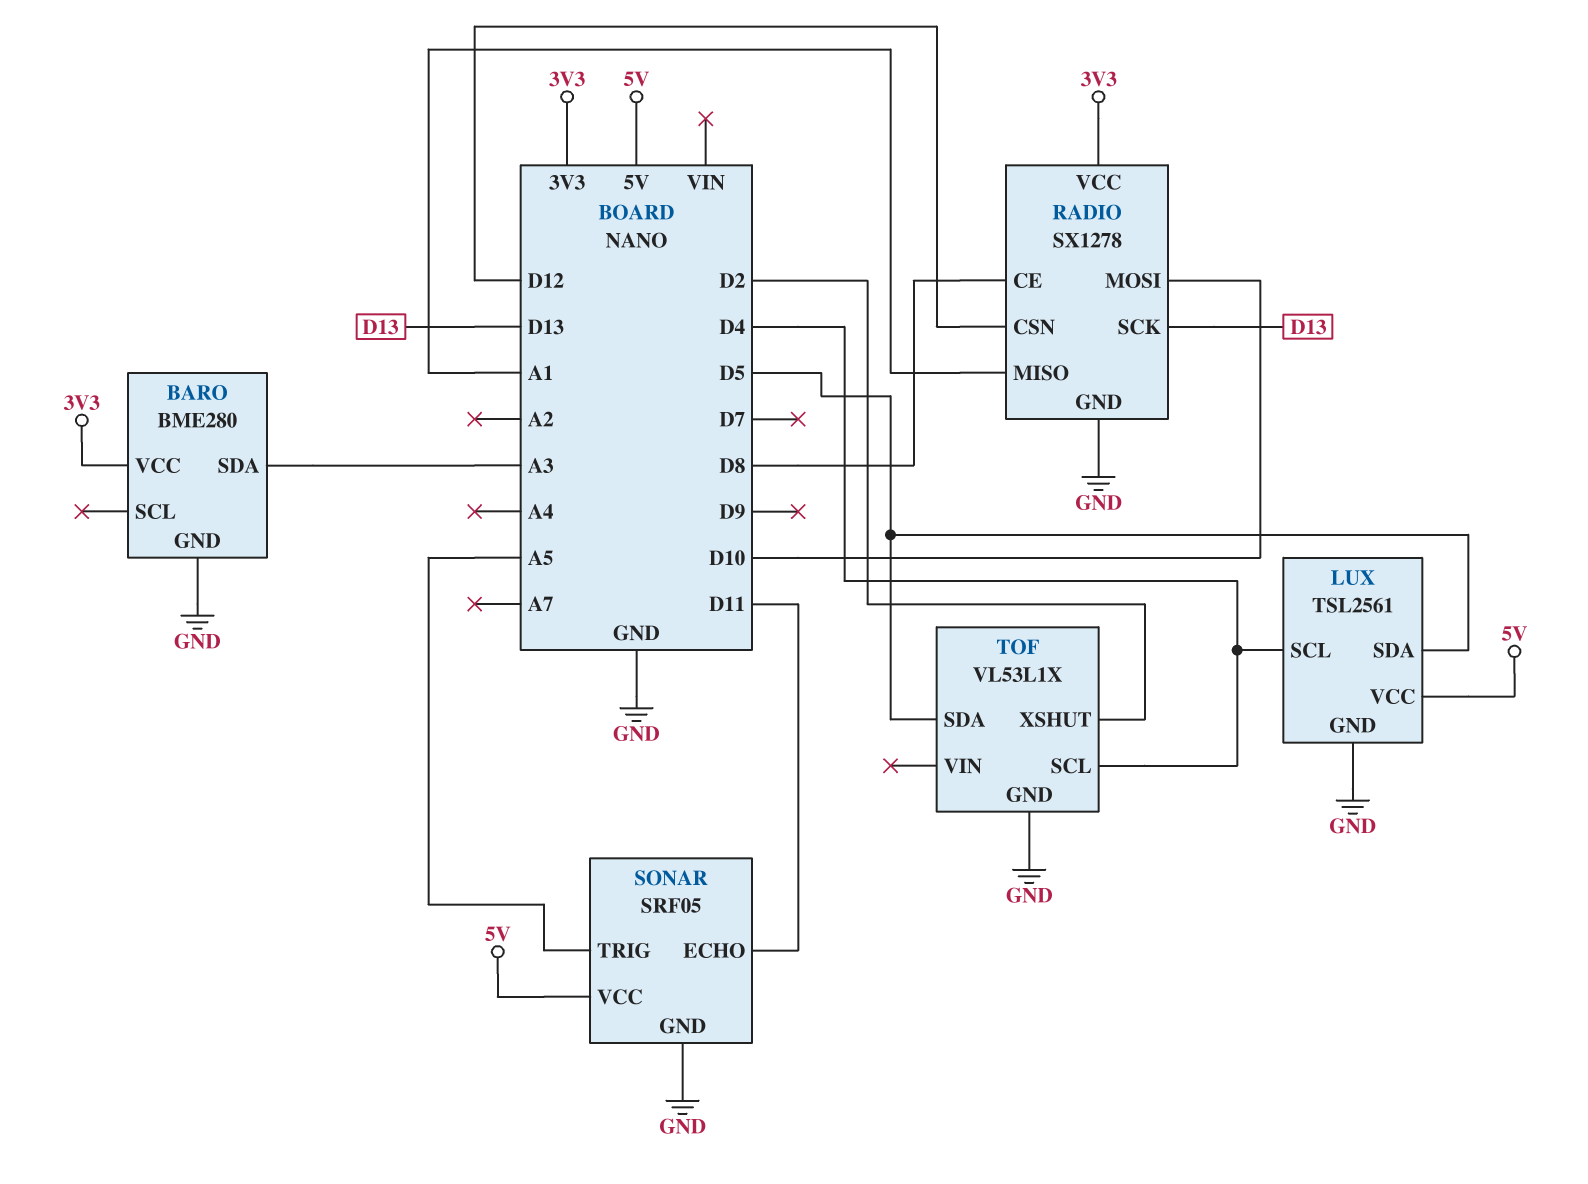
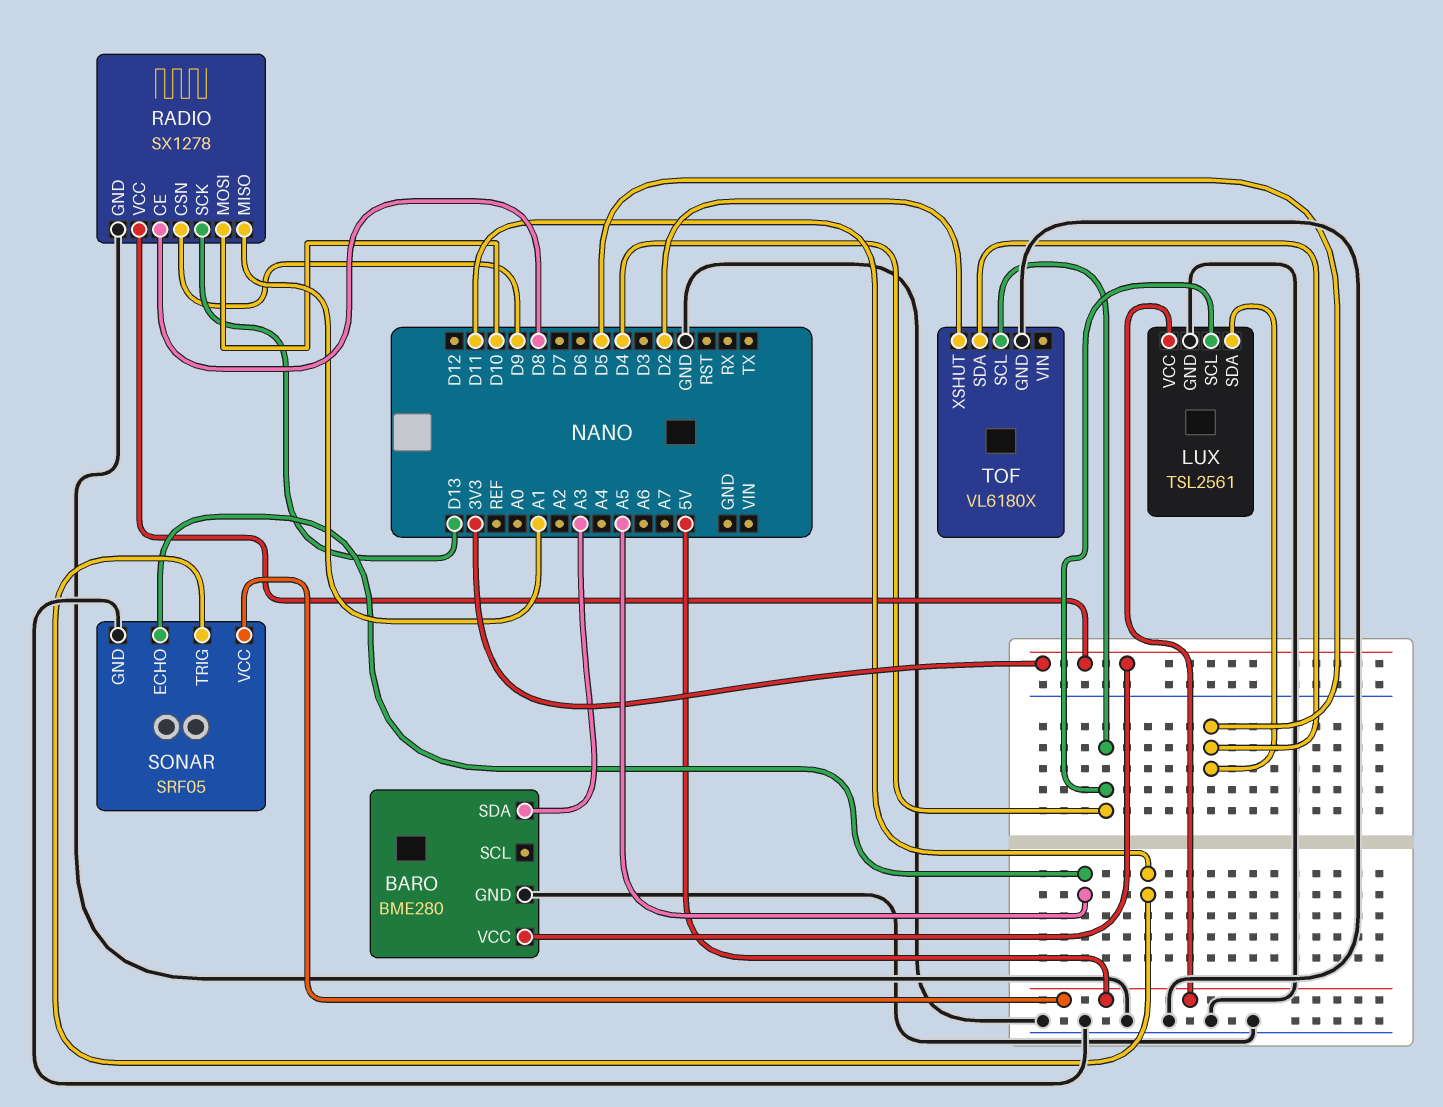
RADIO pin CSN: D12 -> D9
SONAR pin ECHO: D11 -> A5
SONAR pin TRIG: A5 -> D11
TOF: VL53L1X -> VL6180X

